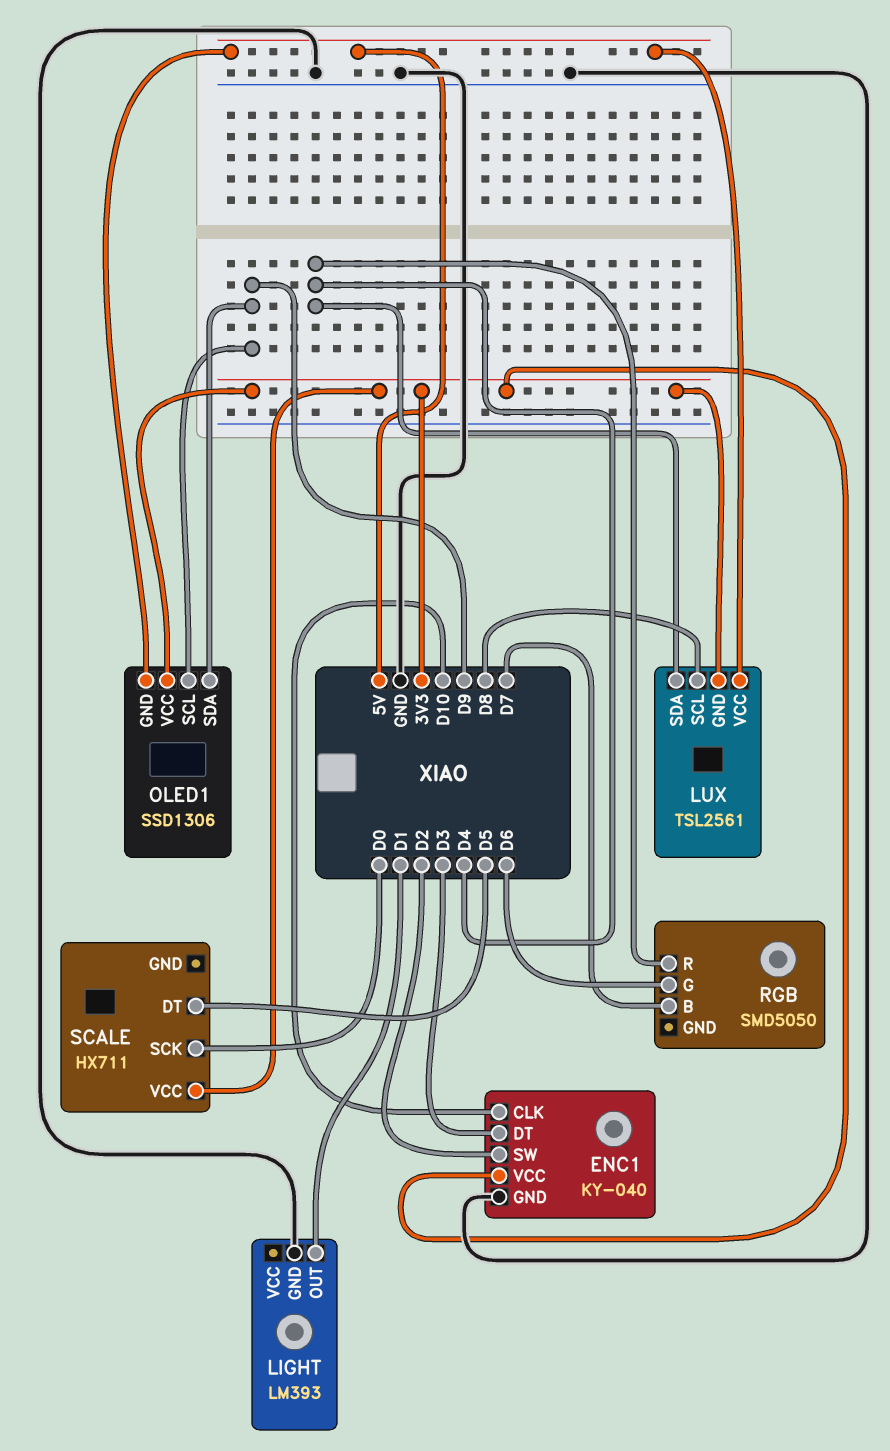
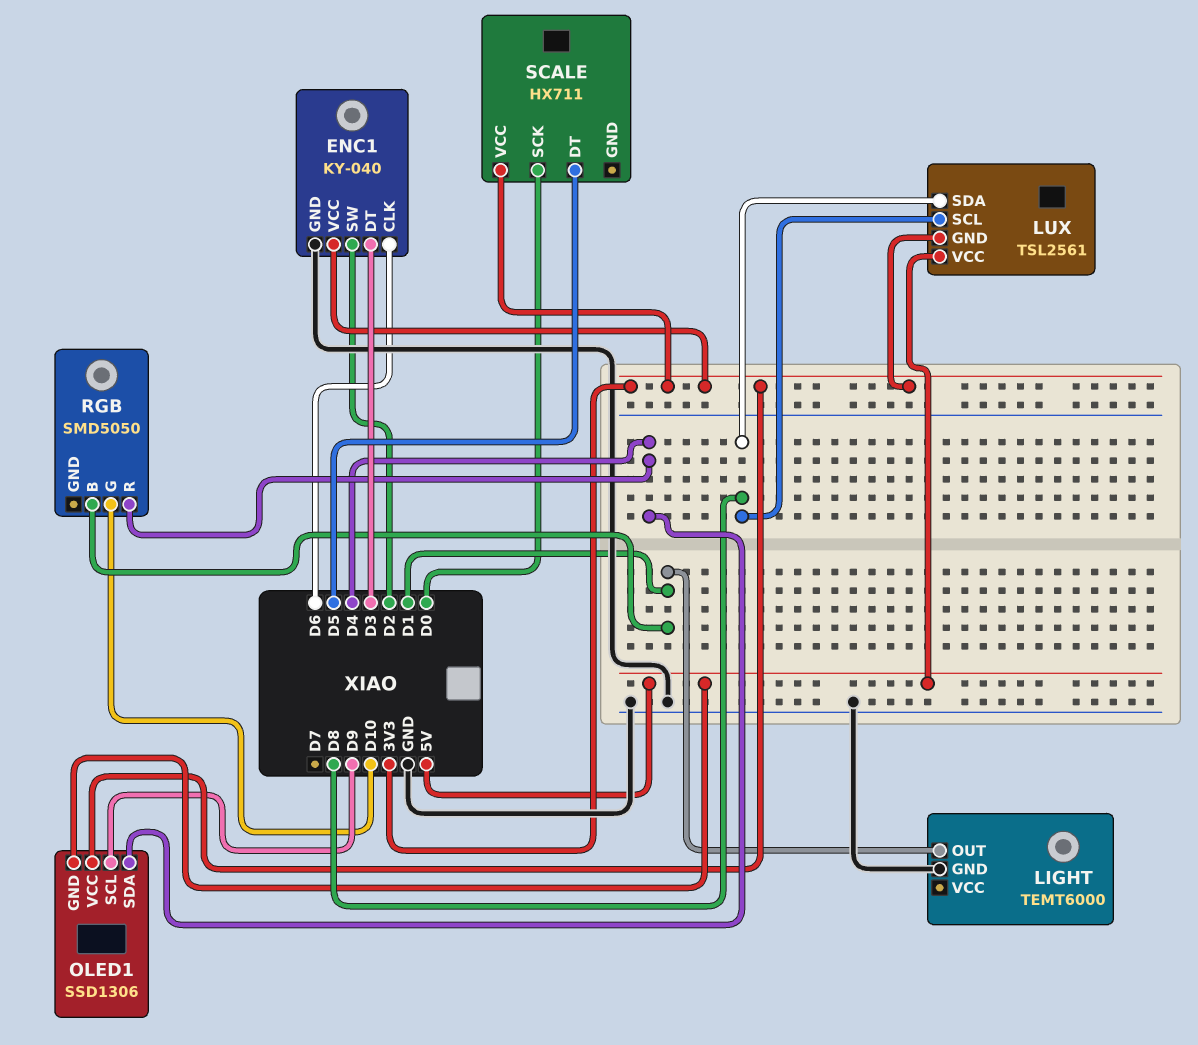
ENC1 pin CLK: D10 -> D6
LIGHT: LM393 -> TEMT6000
LUX pin SDA: D4 -> D8
OLED1 pin SDA: D9 -> D4
RGB pin B: D7 -> D1
RGB pin G: D6 -> D10

